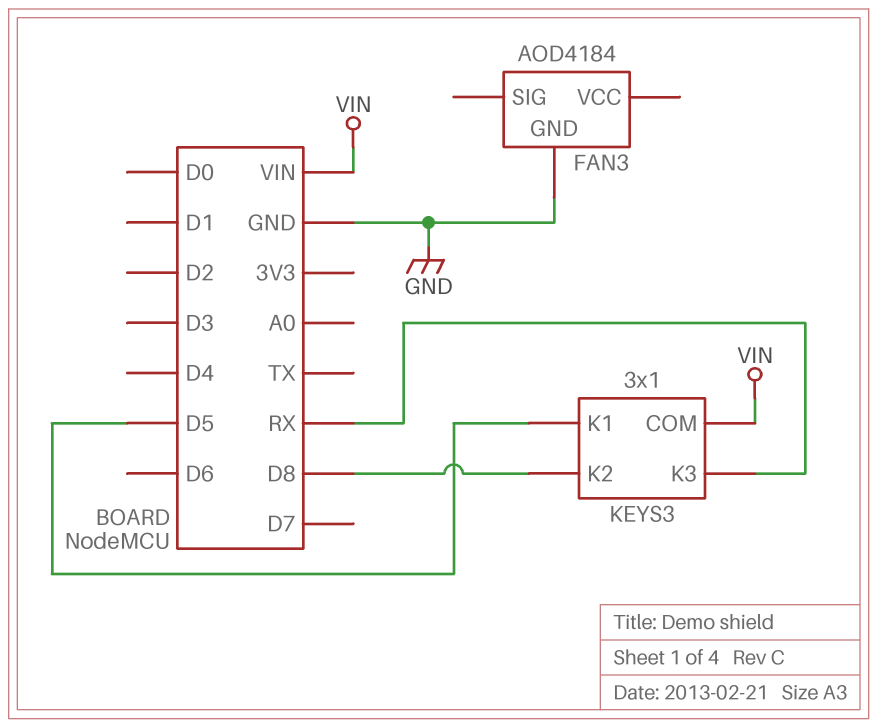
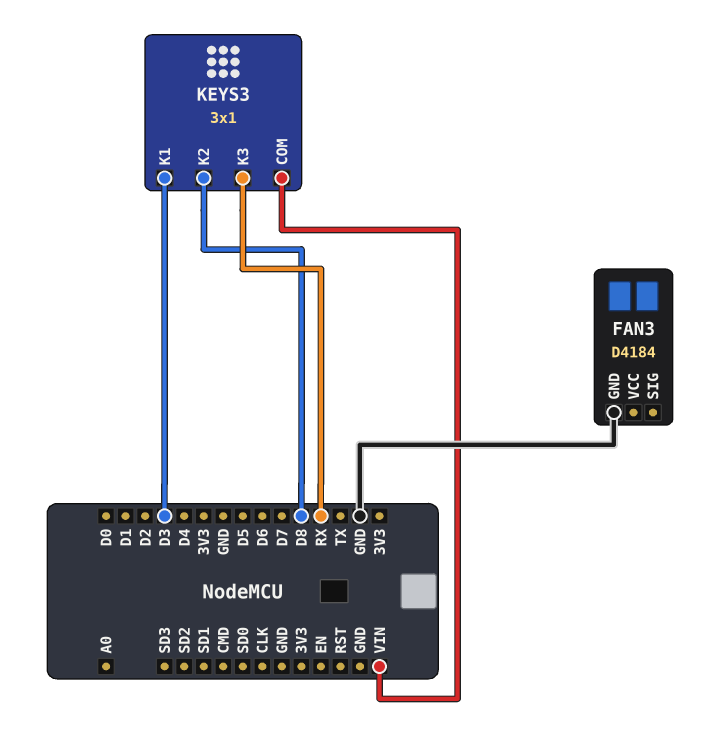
FAN3: AOD4184 -> D4184
KEYS3 pin K1: D5 -> D3

